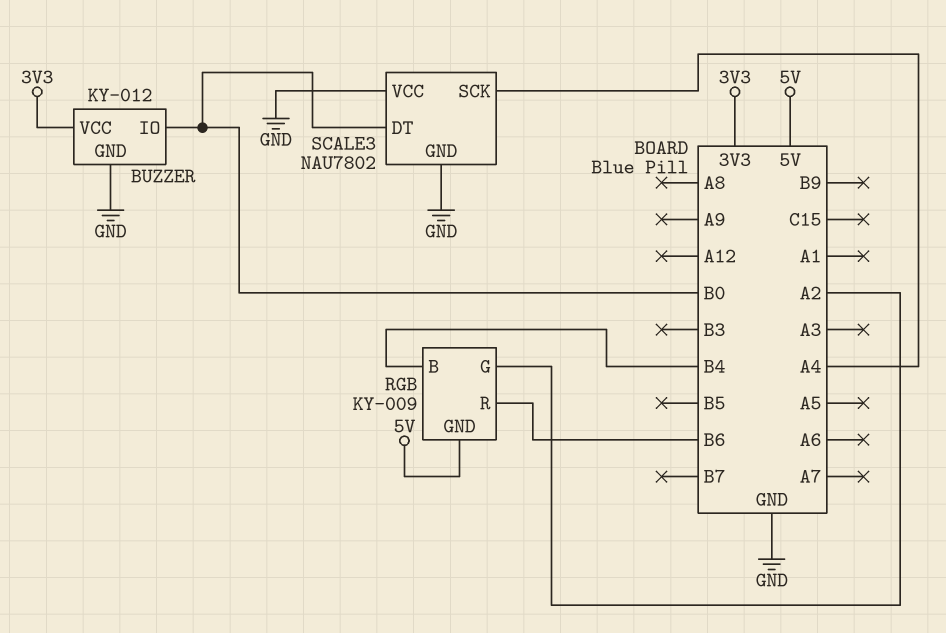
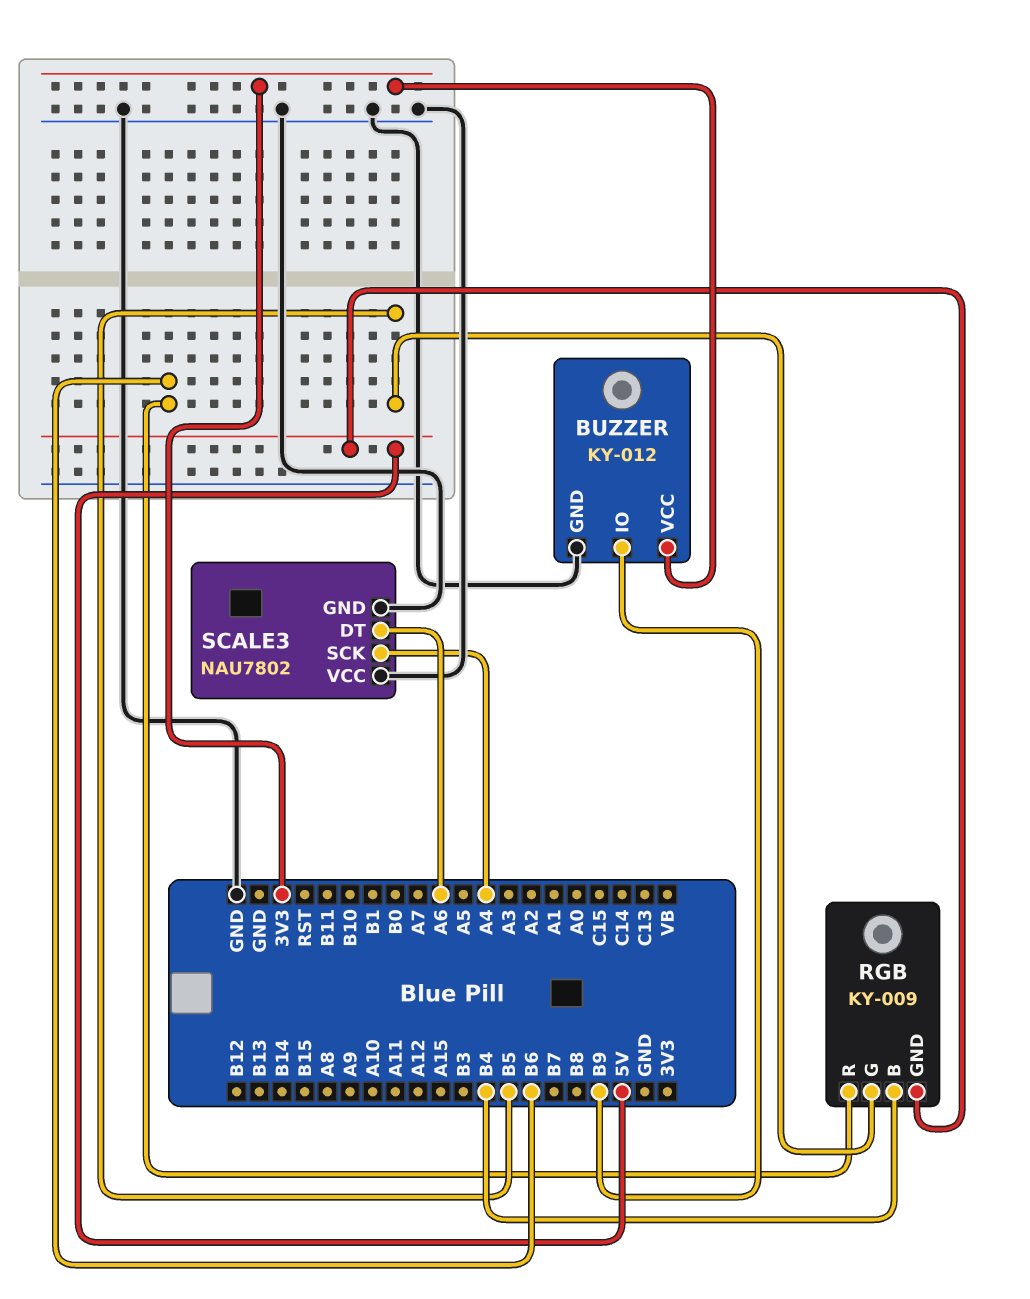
BUZZER pin IO: B0 -> B9
RGB pin G: A2 -> B5
SCALE3 pin DT: B0 -> A6

